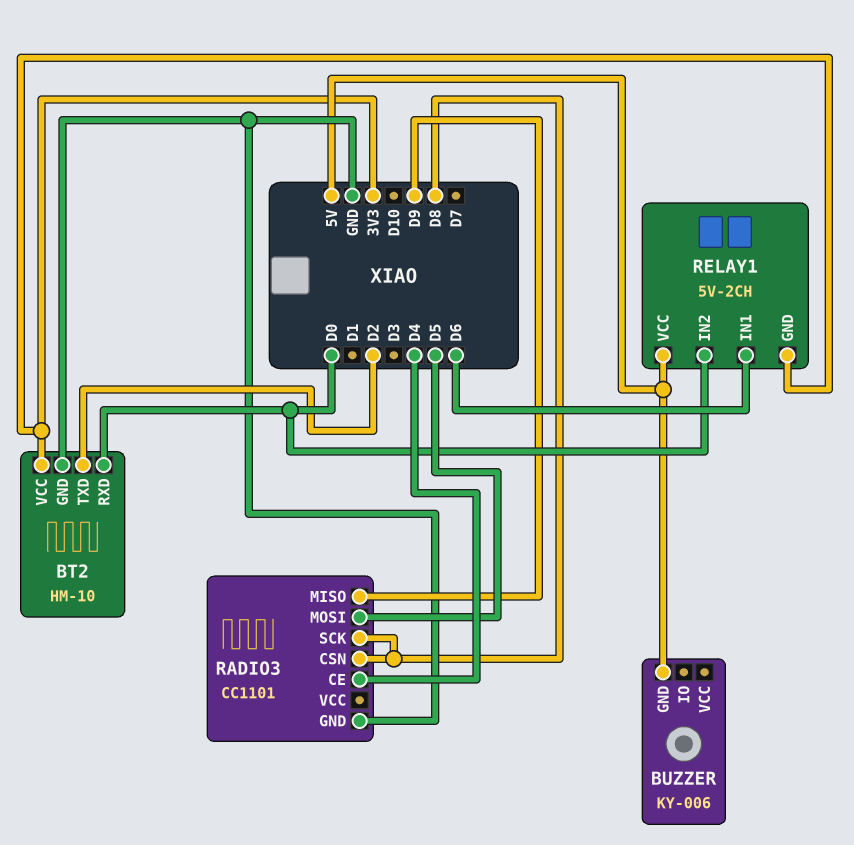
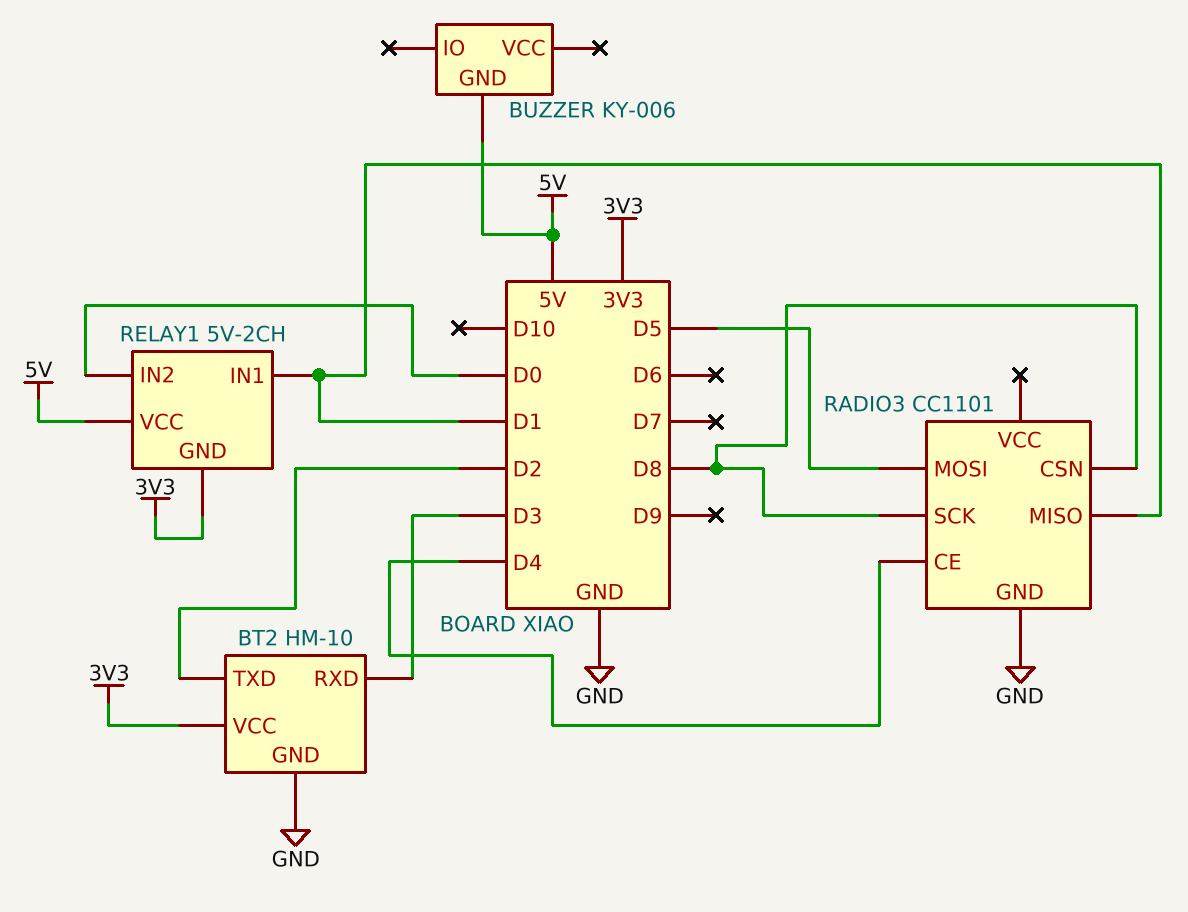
BT2 pin RXD: D0 -> D3
RADIO3 pin MISO: D9 -> D1
RELAY1 pin IN1: D6 -> D1

